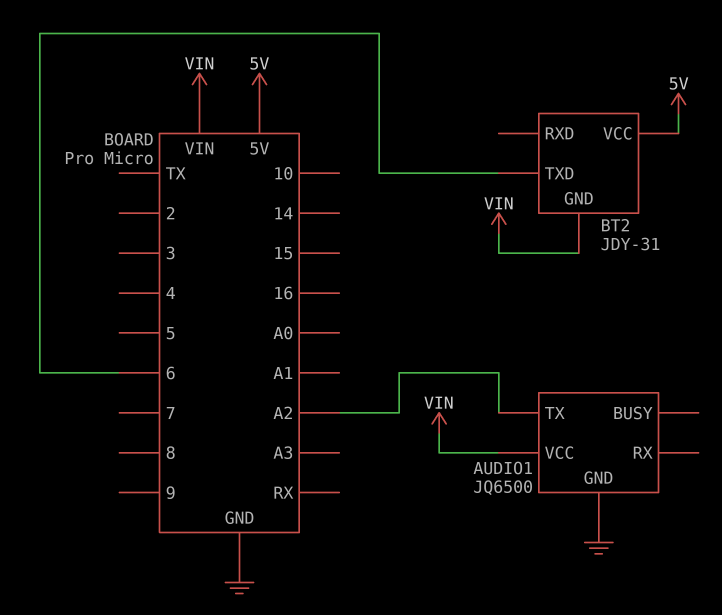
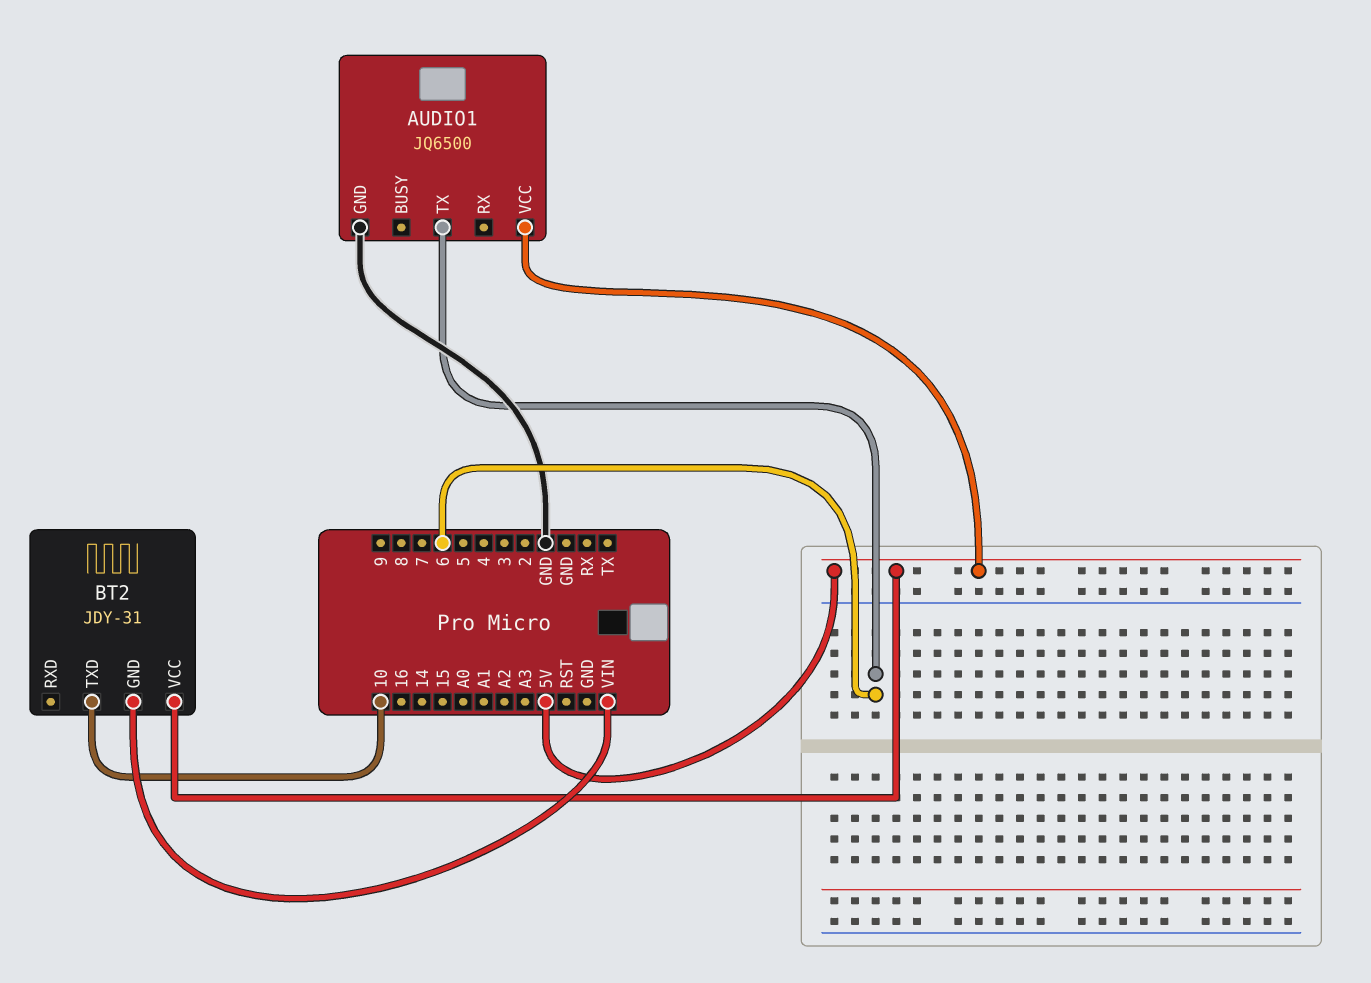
AUDIO1 pin TX: A2 -> 6
AUDIO1 pin VCC: VIN -> 5V
BT2 pin TXD: 6 -> 10

